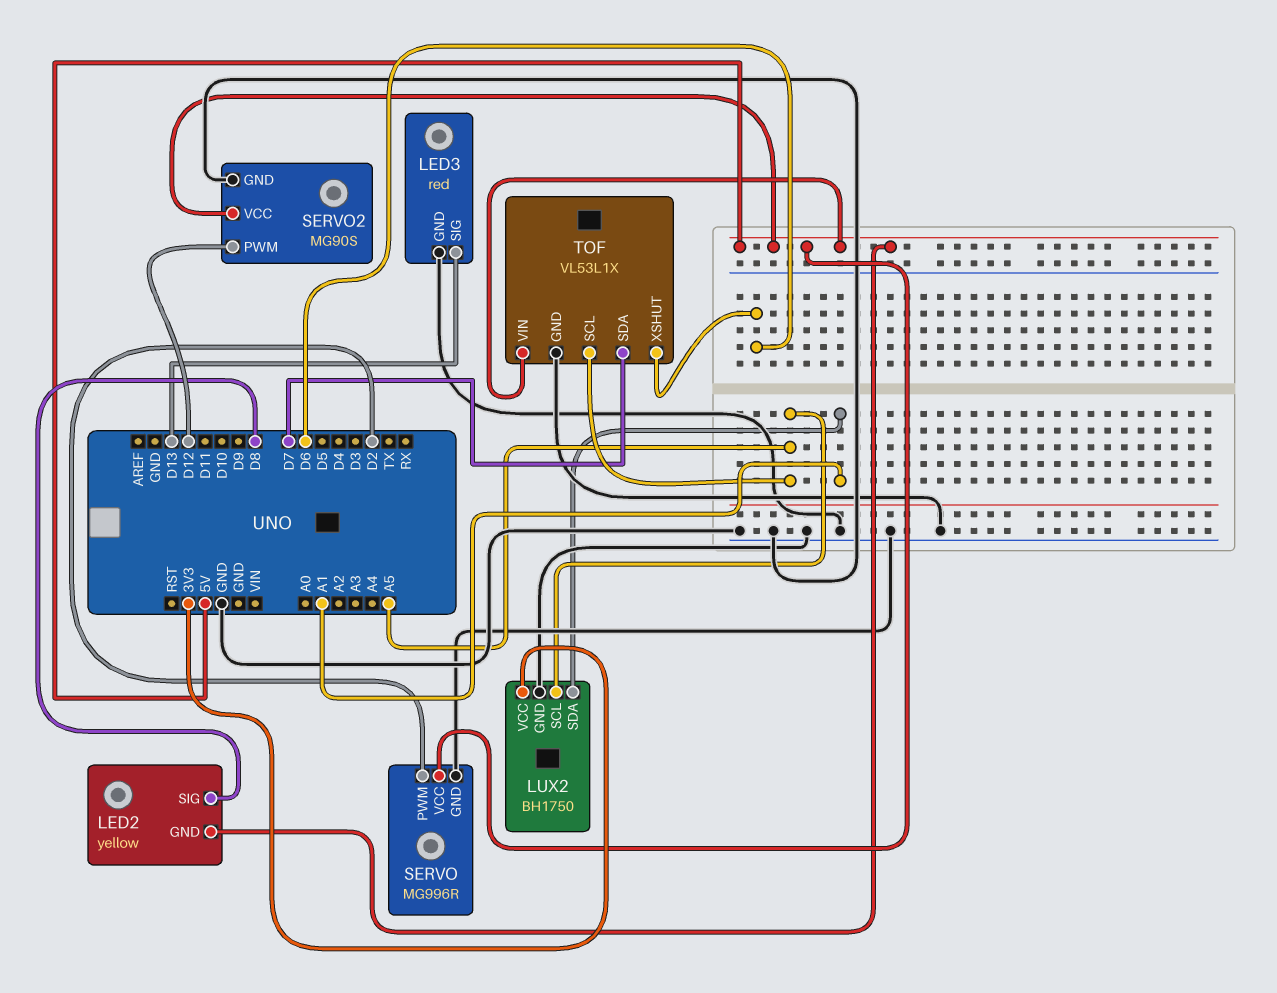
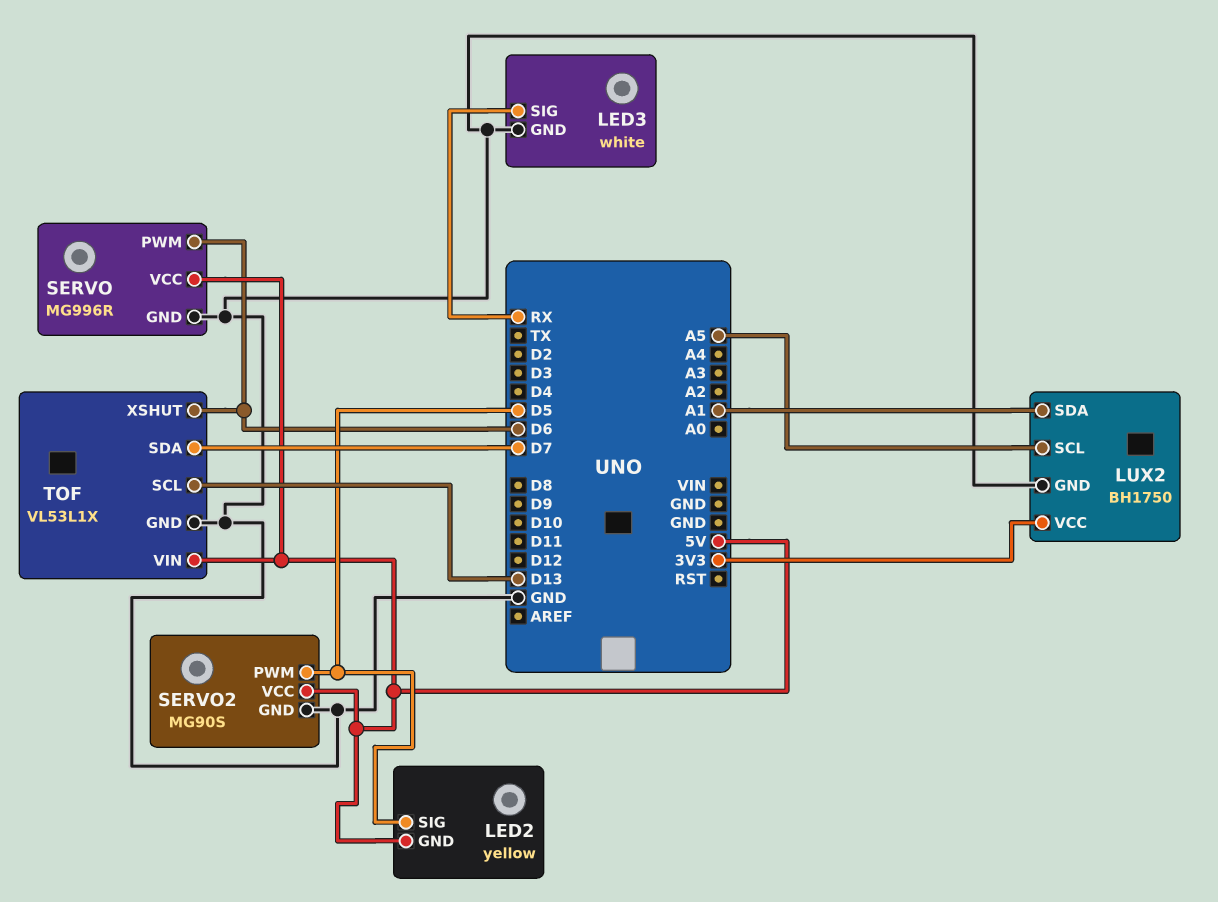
LED2 pin SIG: D8 -> D5
LED3: red -> white
LED3 pin SIG: D13 -> RX
SERVO pin PWM: D2 -> D6
SERVO2 pin PWM: D12 -> D5
TOF pin SCL: A5 -> D13

